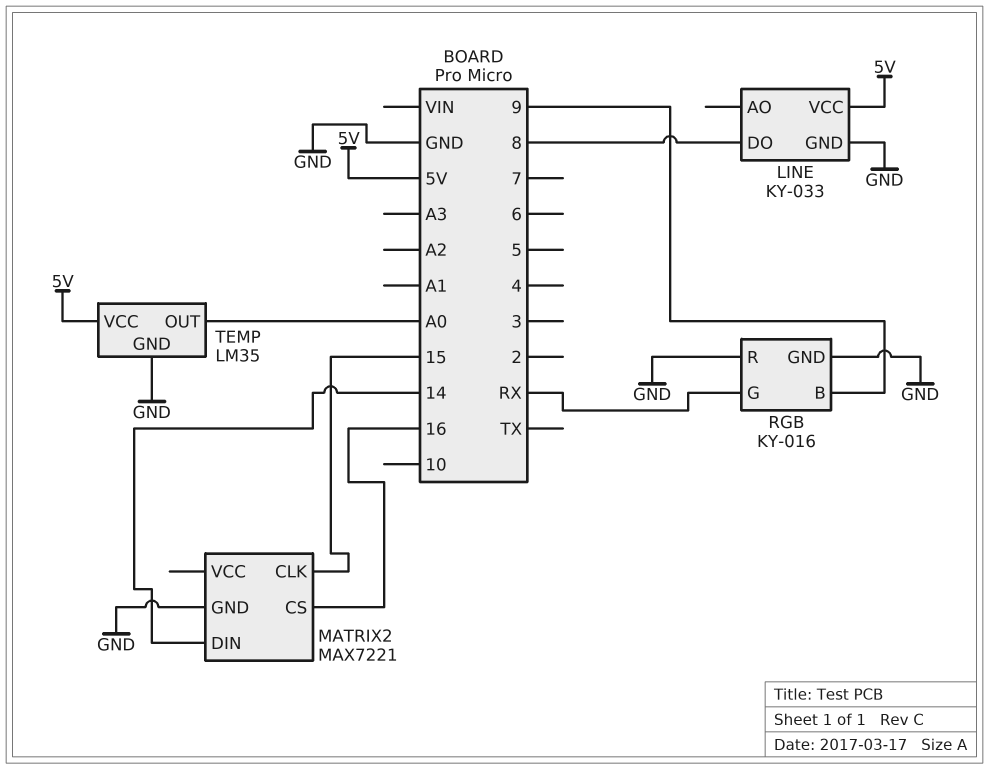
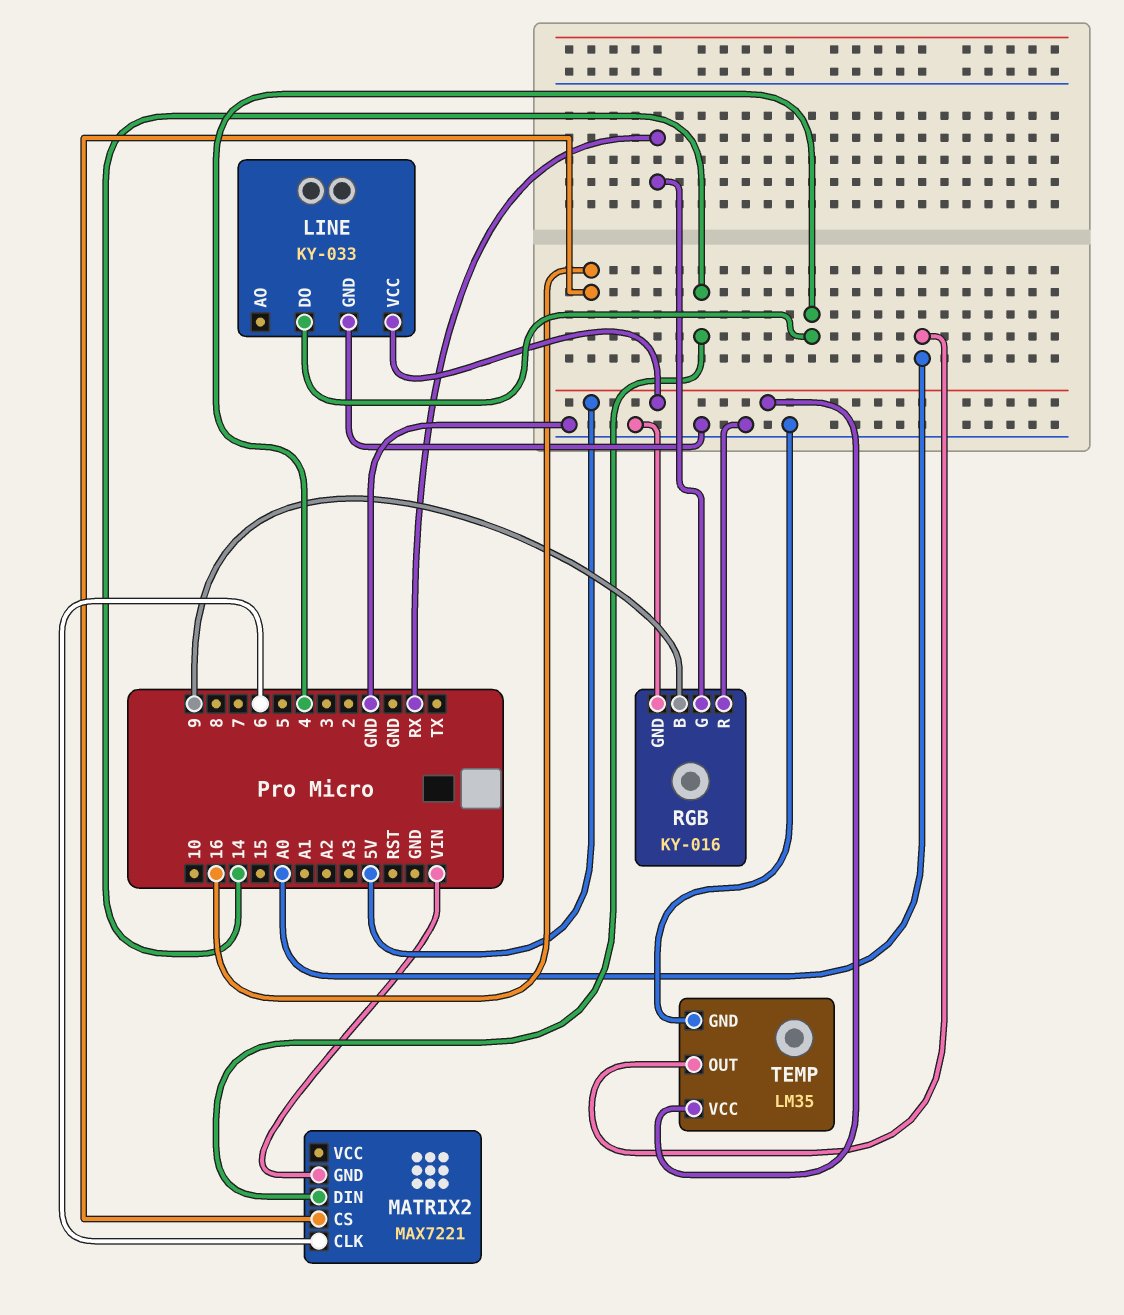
LINE pin DO: 8 -> 4
MATRIX2 pin CLK: 15 -> 6
MATRIX2 pin GND: GND -> VIN

